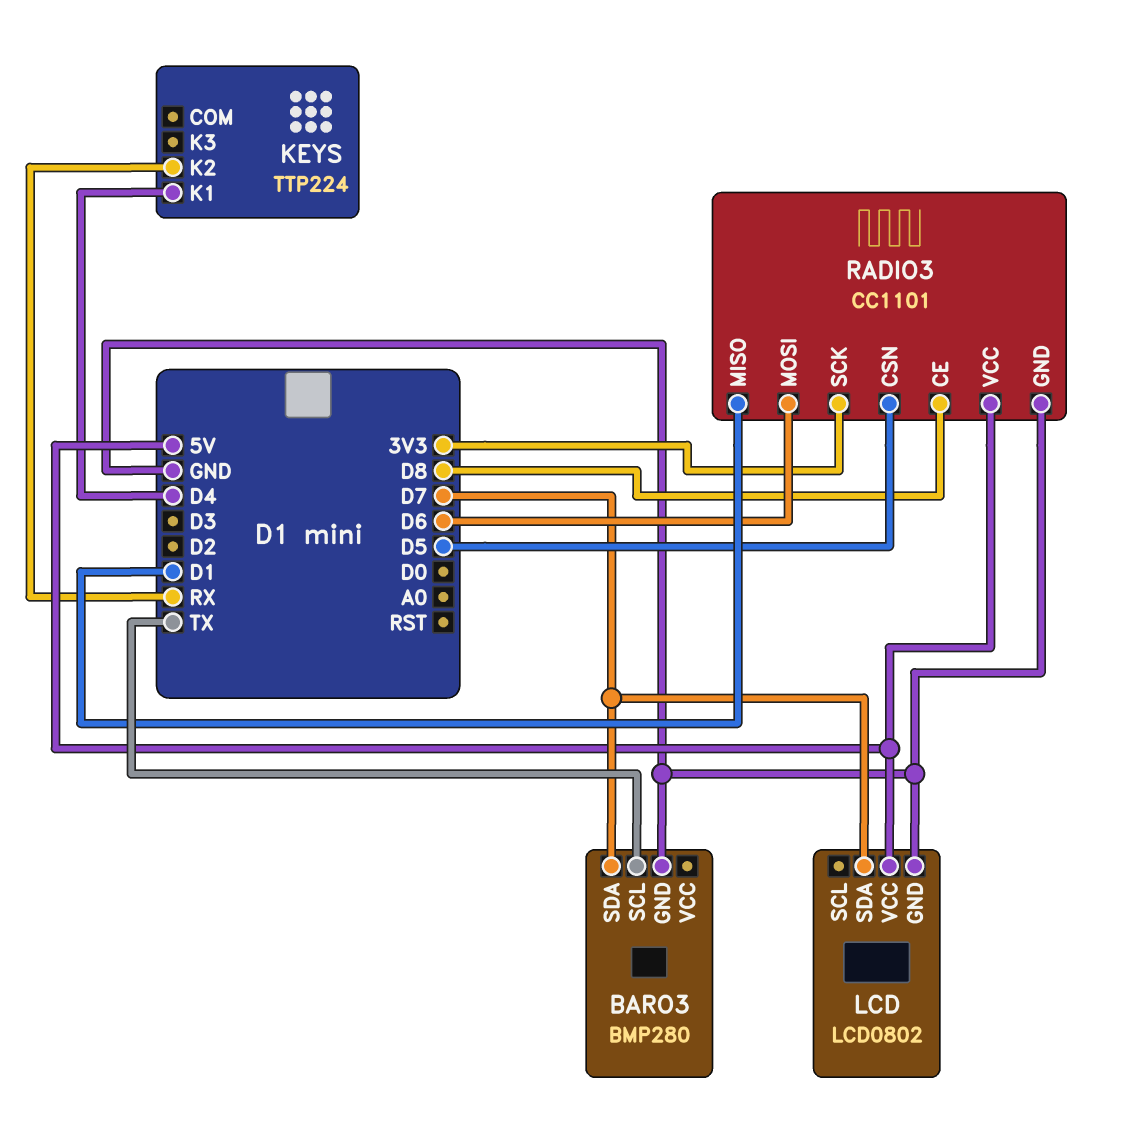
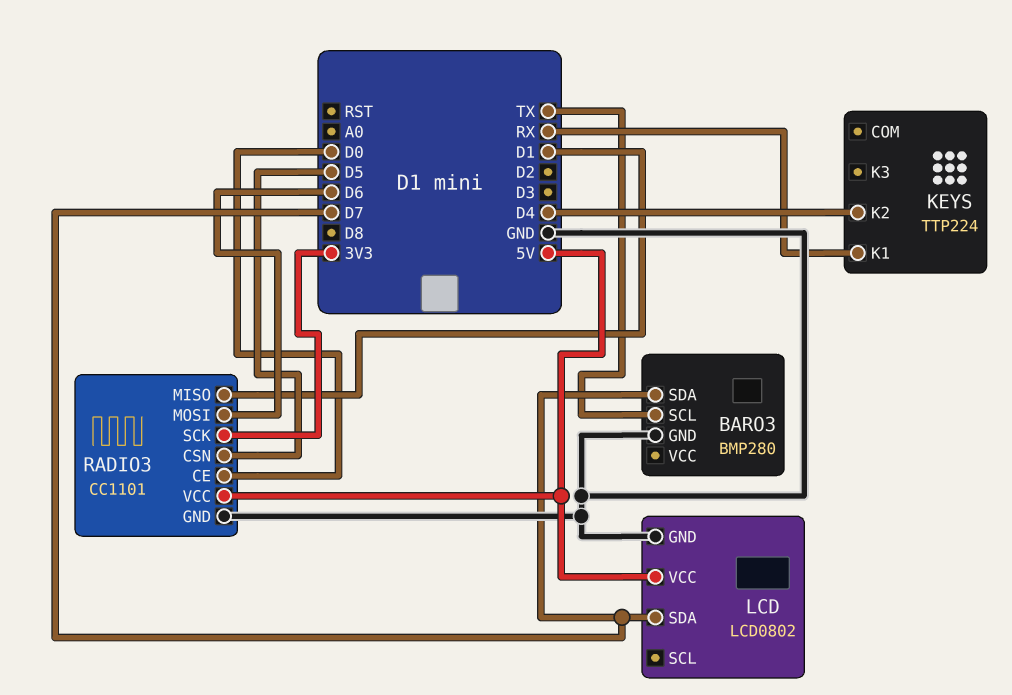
KEYS pin K1: D4 -> RX
KEYS pin K2: RX -> D4
RADIO3 pin CE: D8 -> D0

